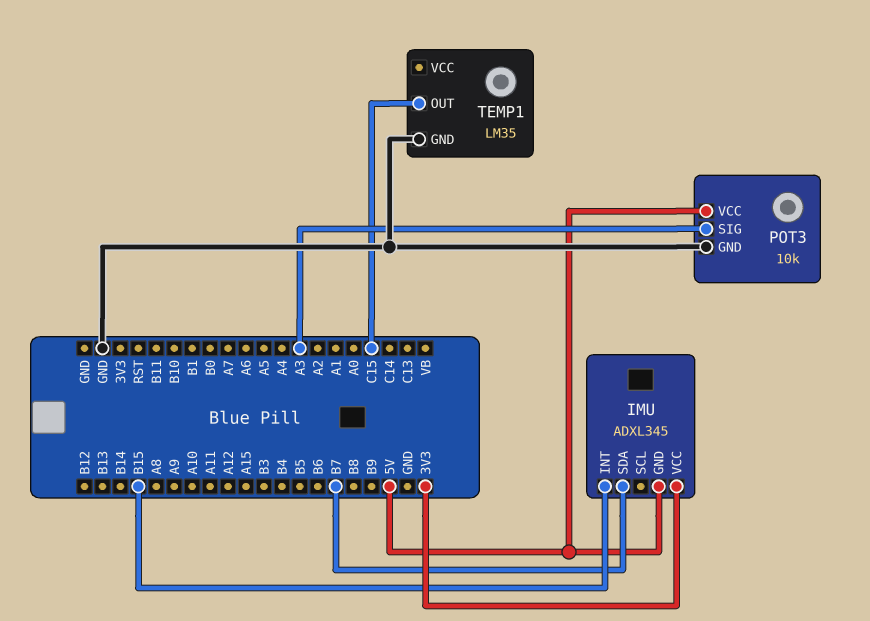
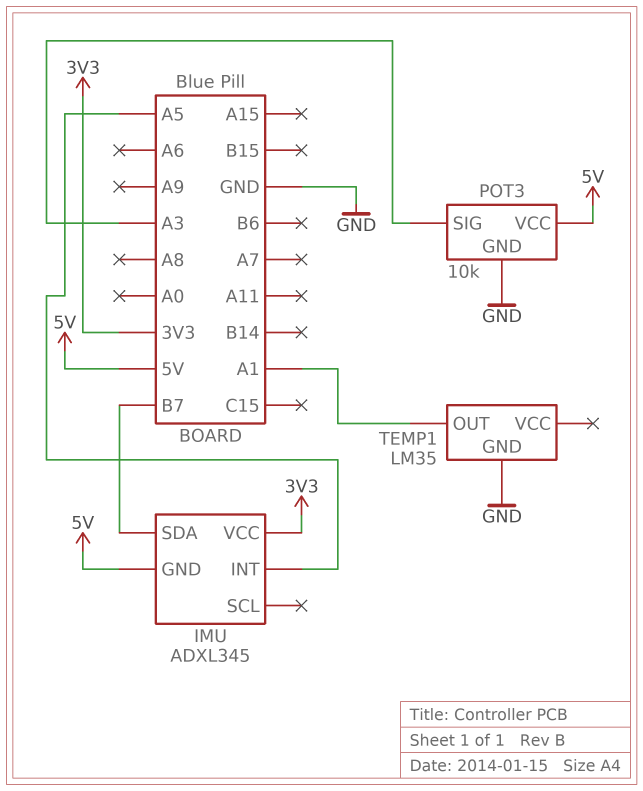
IMU pin INT: B15 -> A5
TEMP1 pin OUT: C15 -> A1

